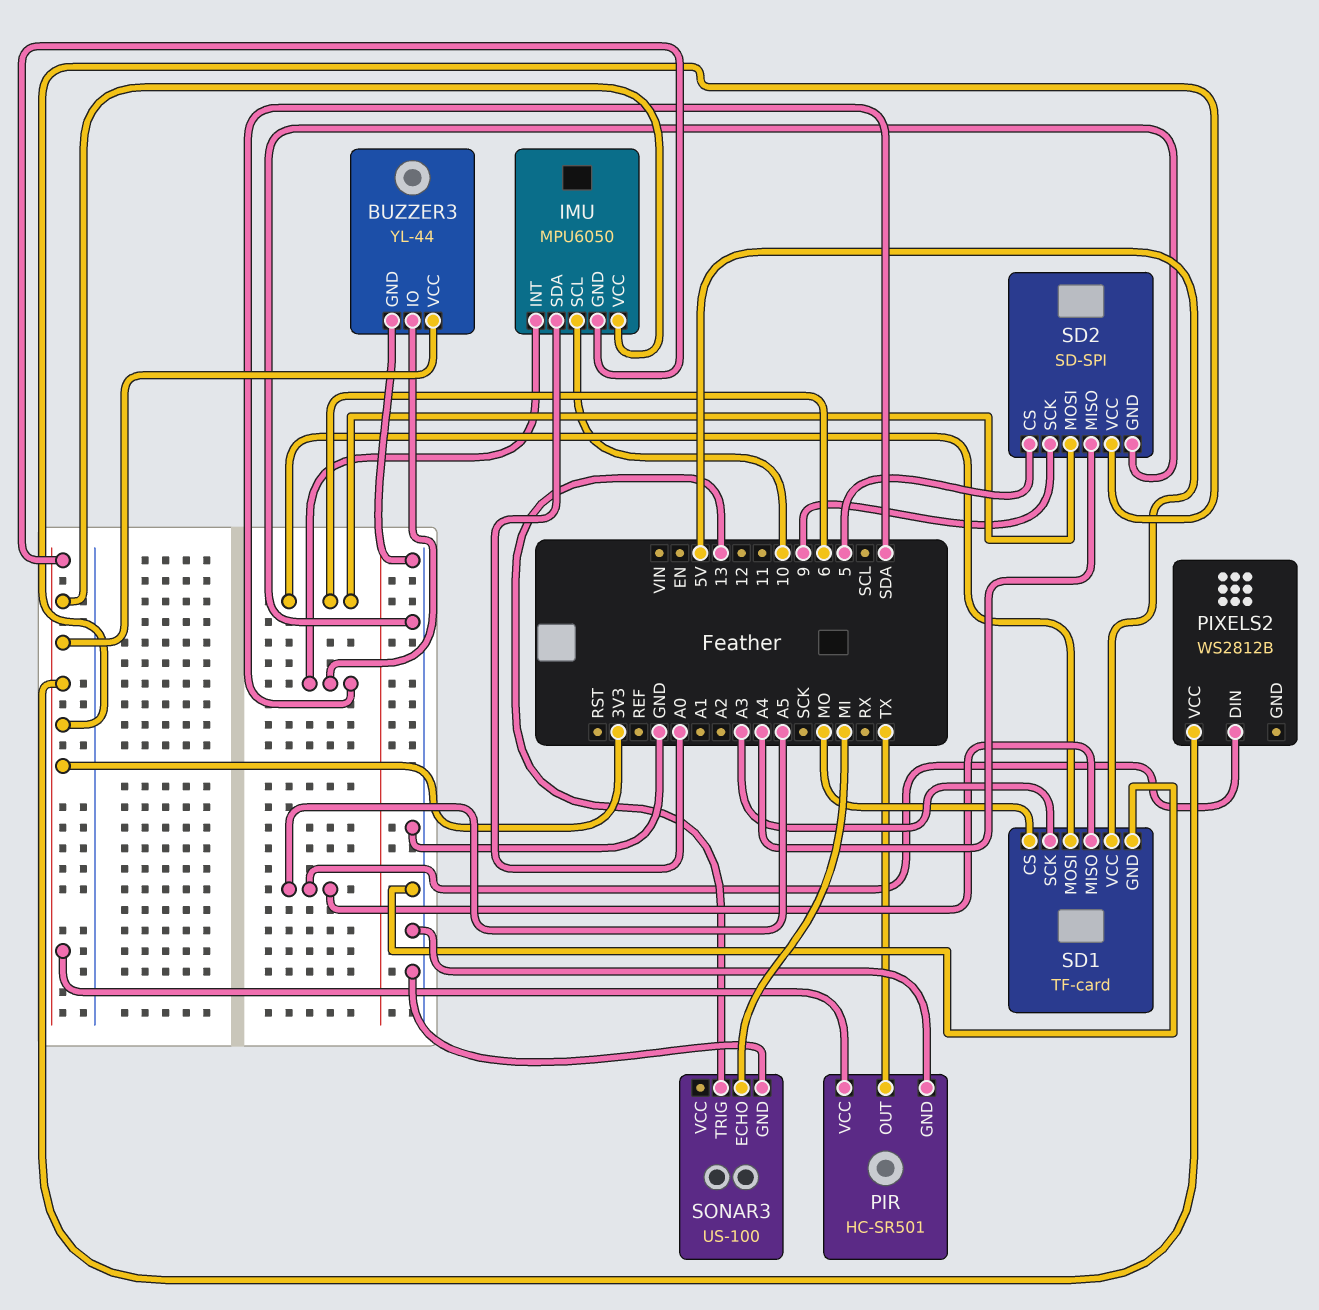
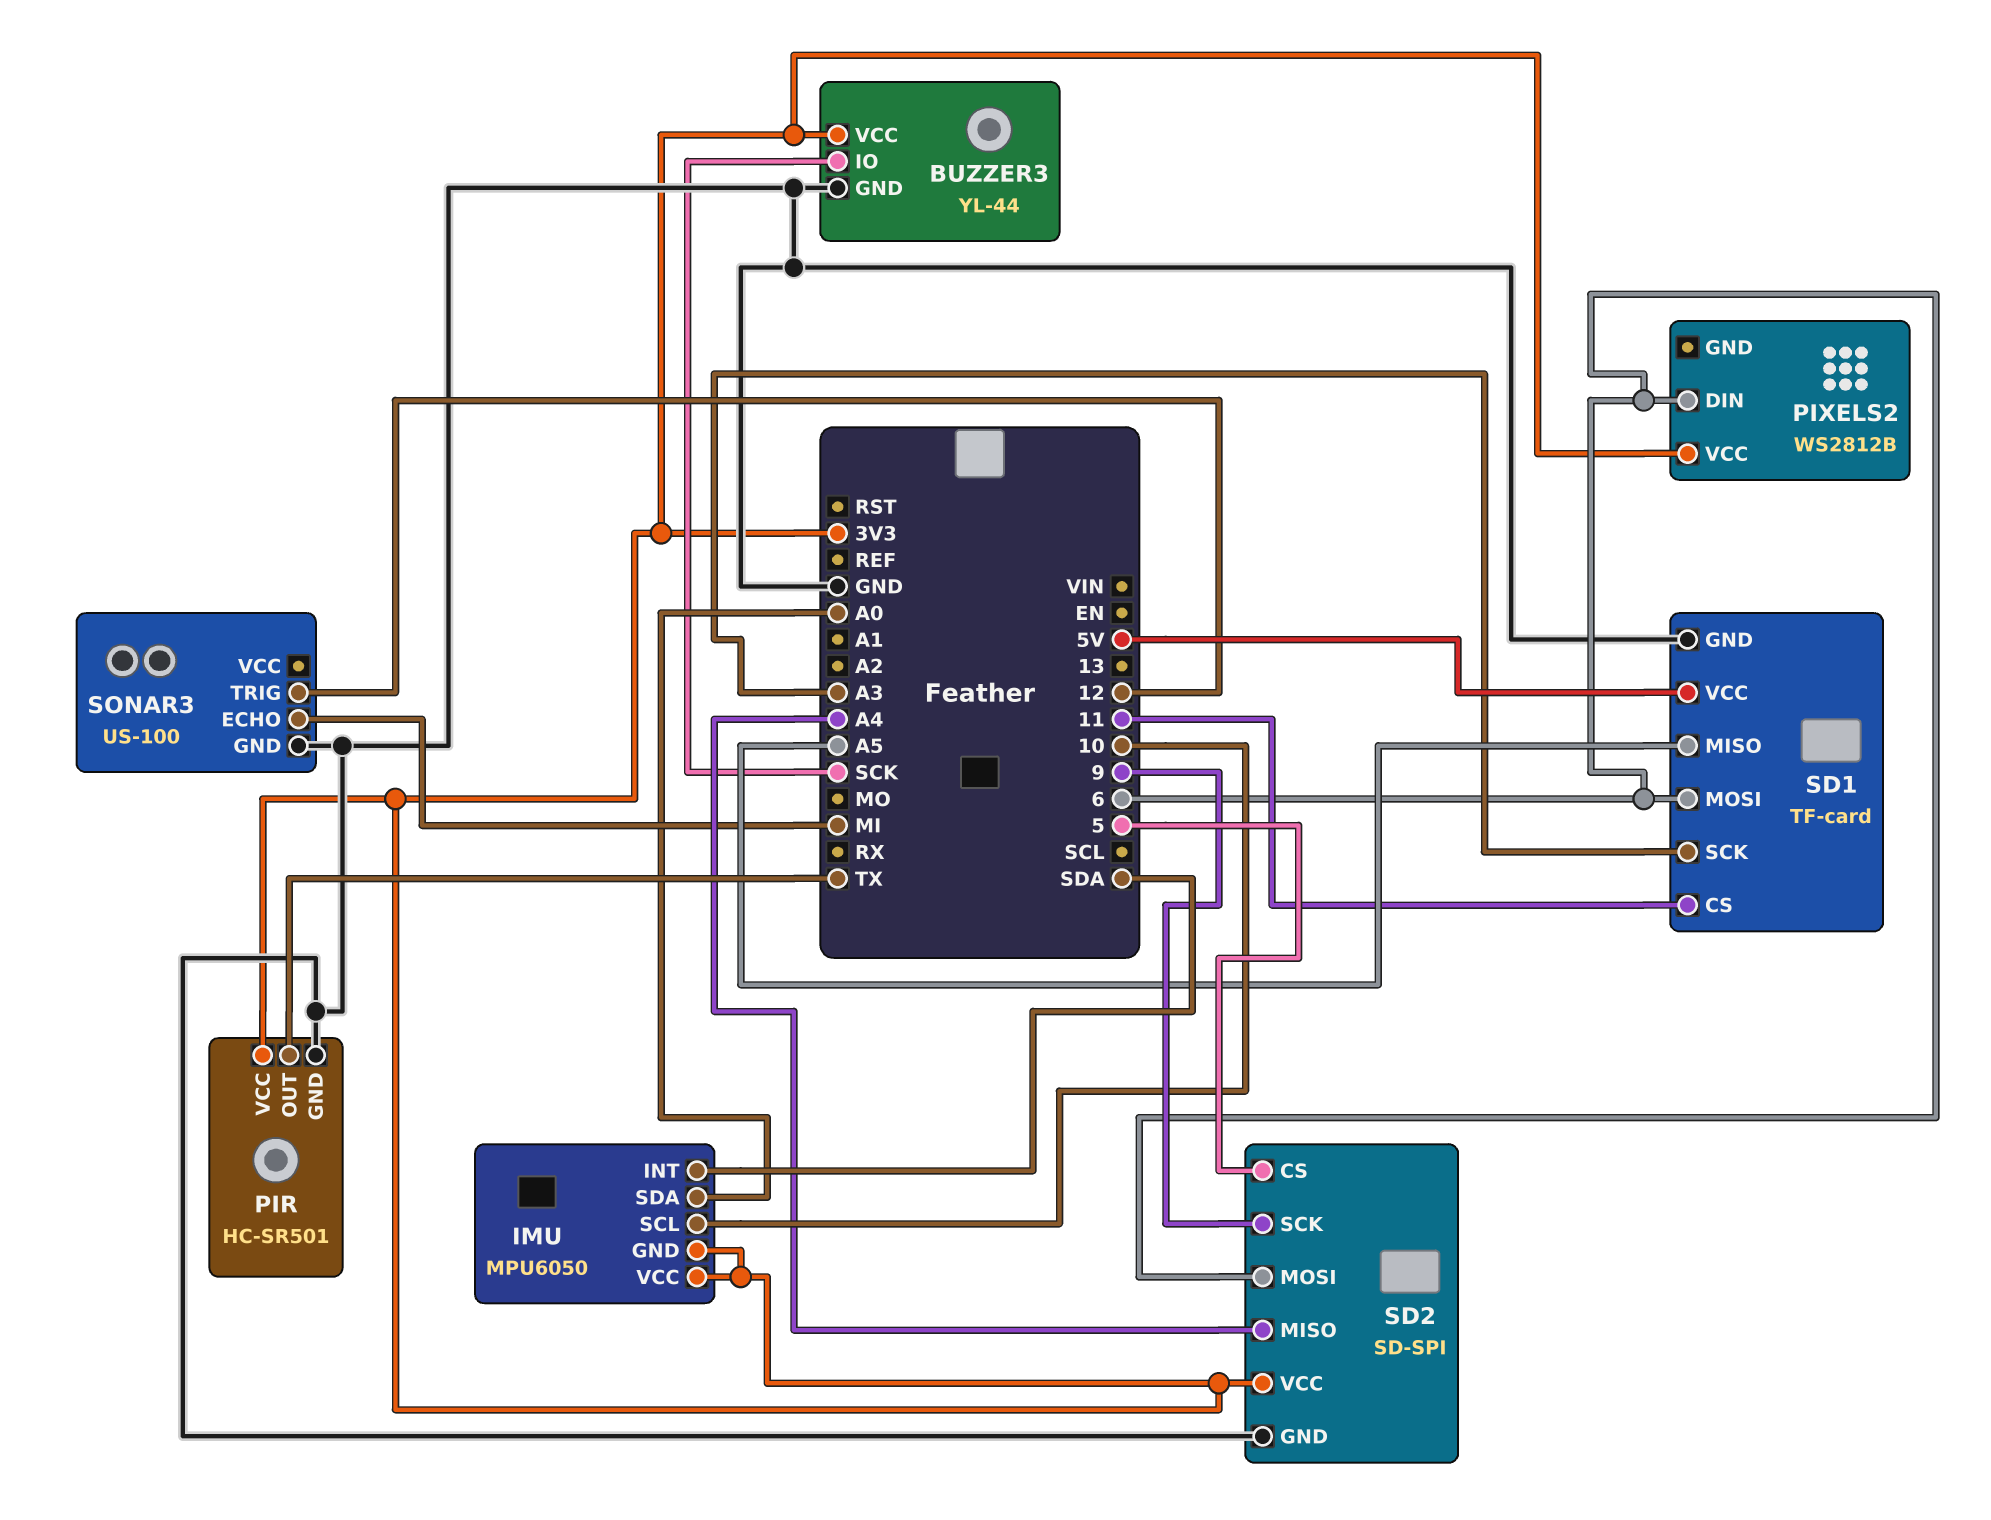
BUZZER3 pin IO: SDA -> SCK
PIXELS2 pin DIN: A5 -> 6
SD1 pin CS: MO -> 11
SONAR3 pin TRIG: 13 -> 12

